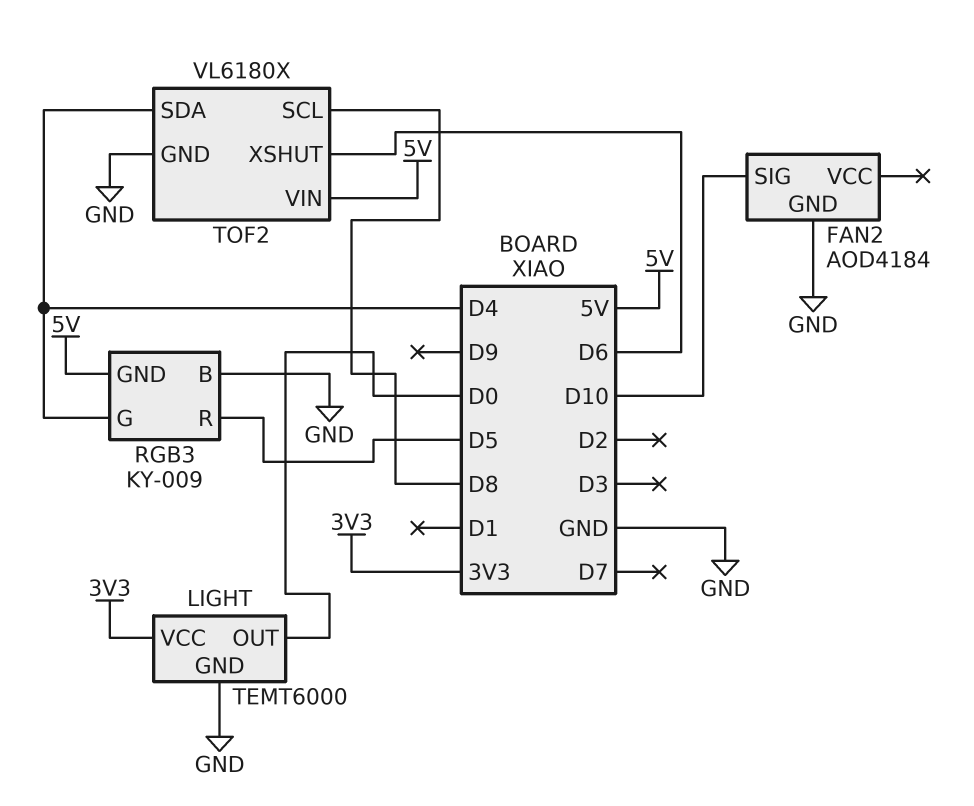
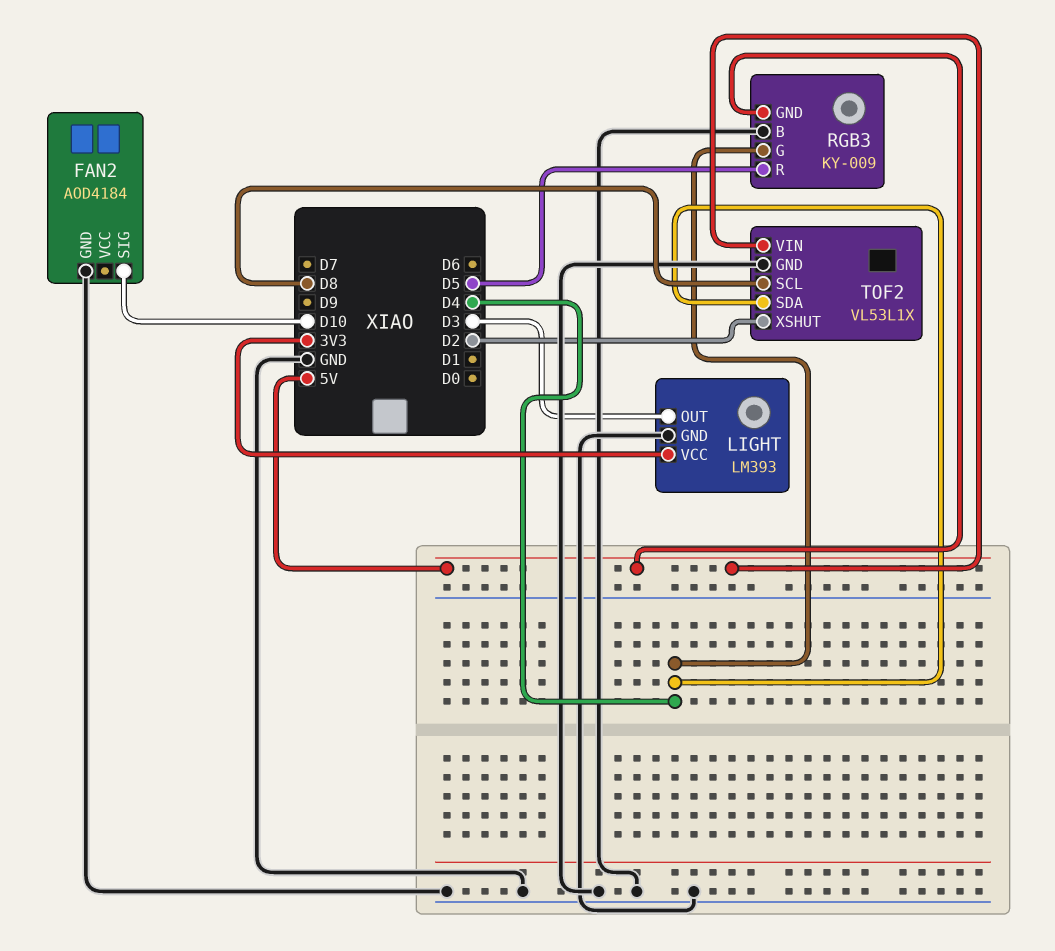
LIGHT: TEMT6000 -> LM393
LIGHT pin OUT: D0 -> D3
TOF2: VL6180X -> VL53L1X
TOF2 pin XSHUT: D6 -> D2

